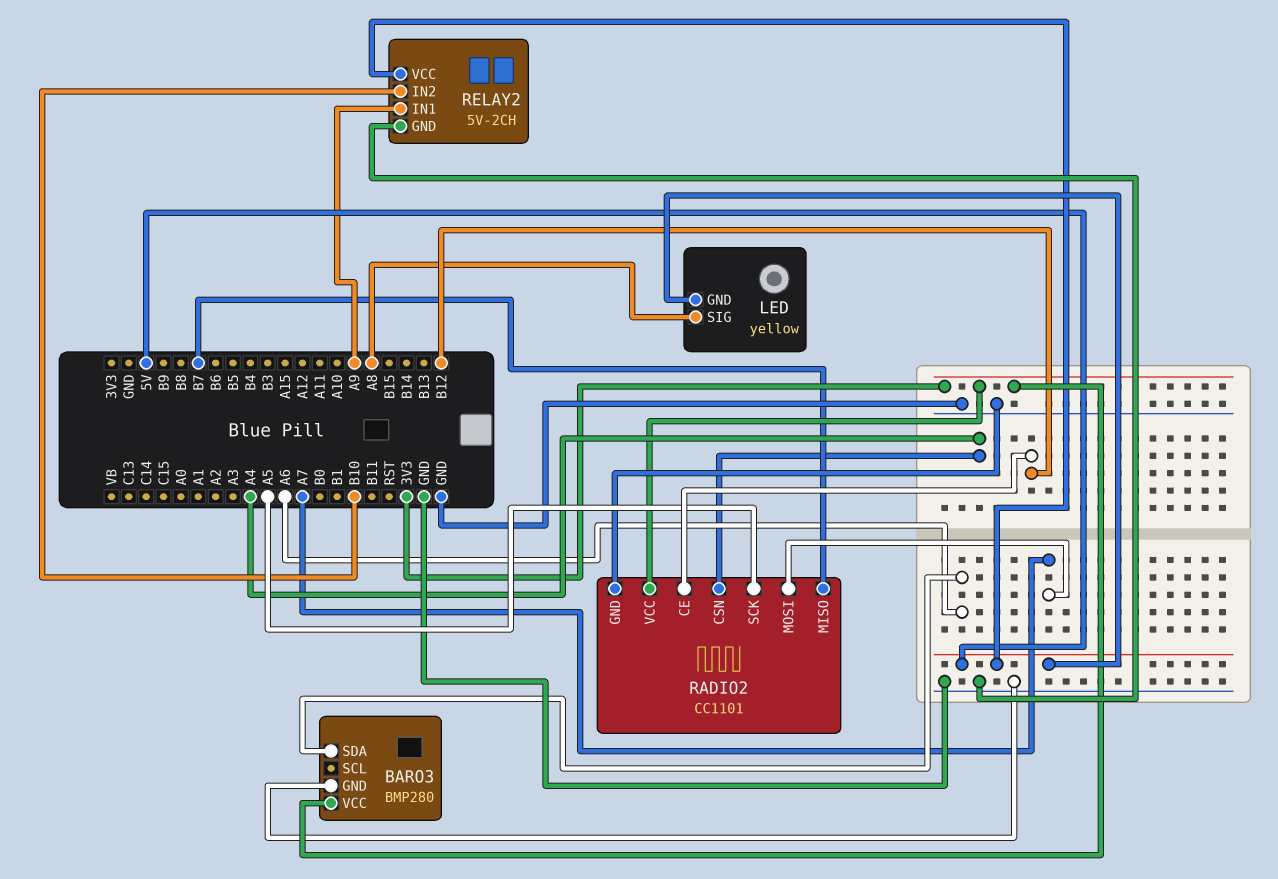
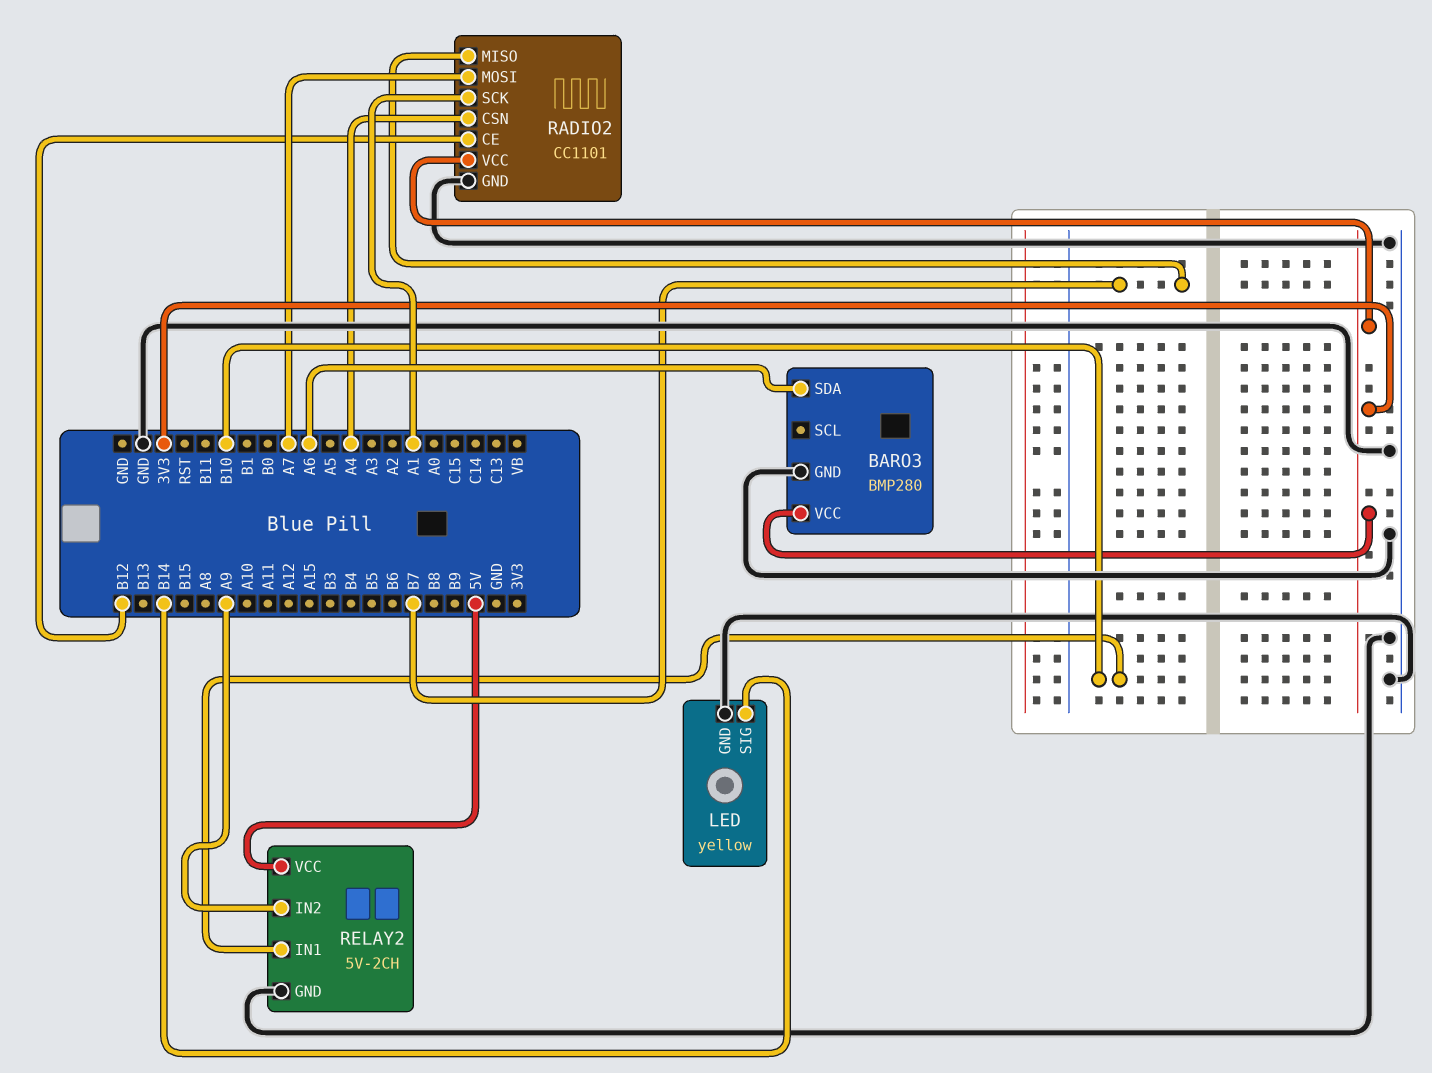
LED pin GND: 5V -> GND
LED pin SIG: A8 -> B14
RADIO2 pin SCK: A5 -> A1
RELAY2 pin IN1: A9 -> B10
RELAY2 pin IN2: B10 -> A9

